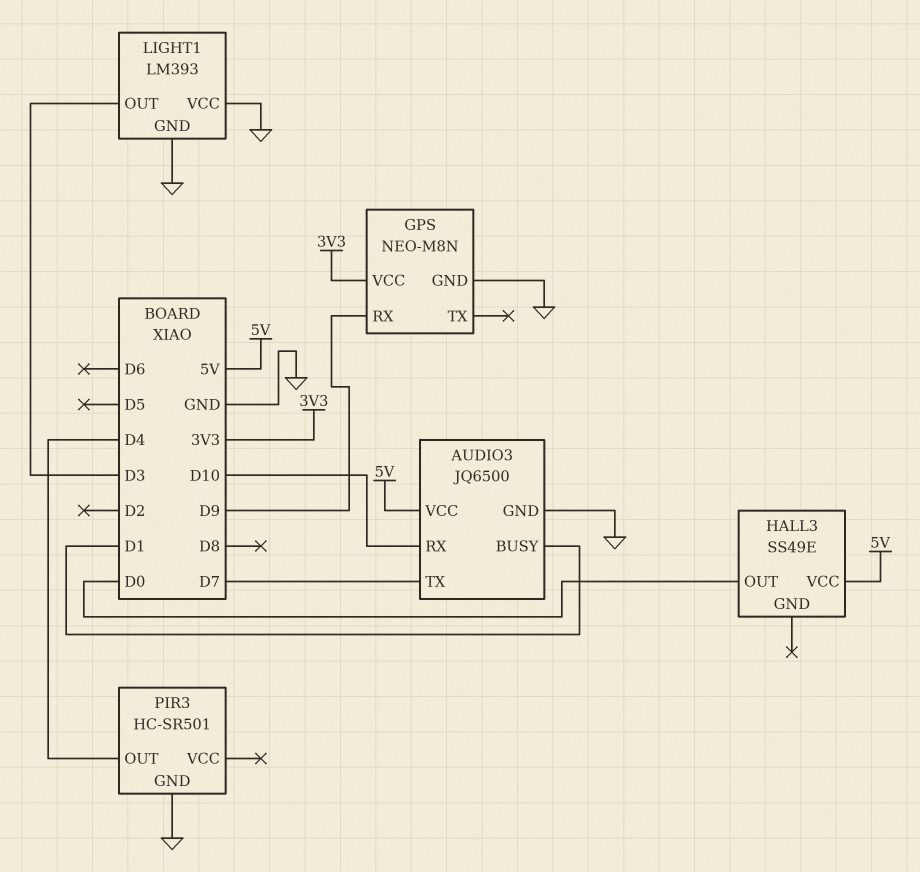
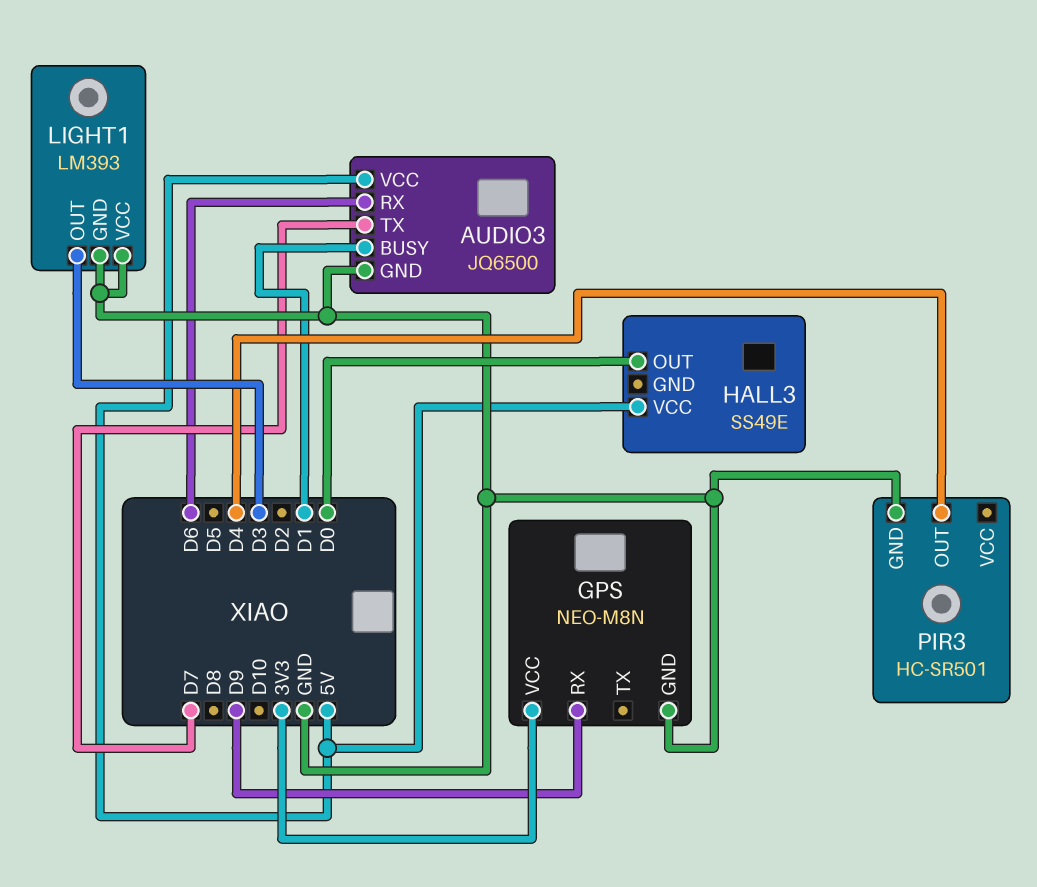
AUDIO3 pin RX: D10 -> D6

